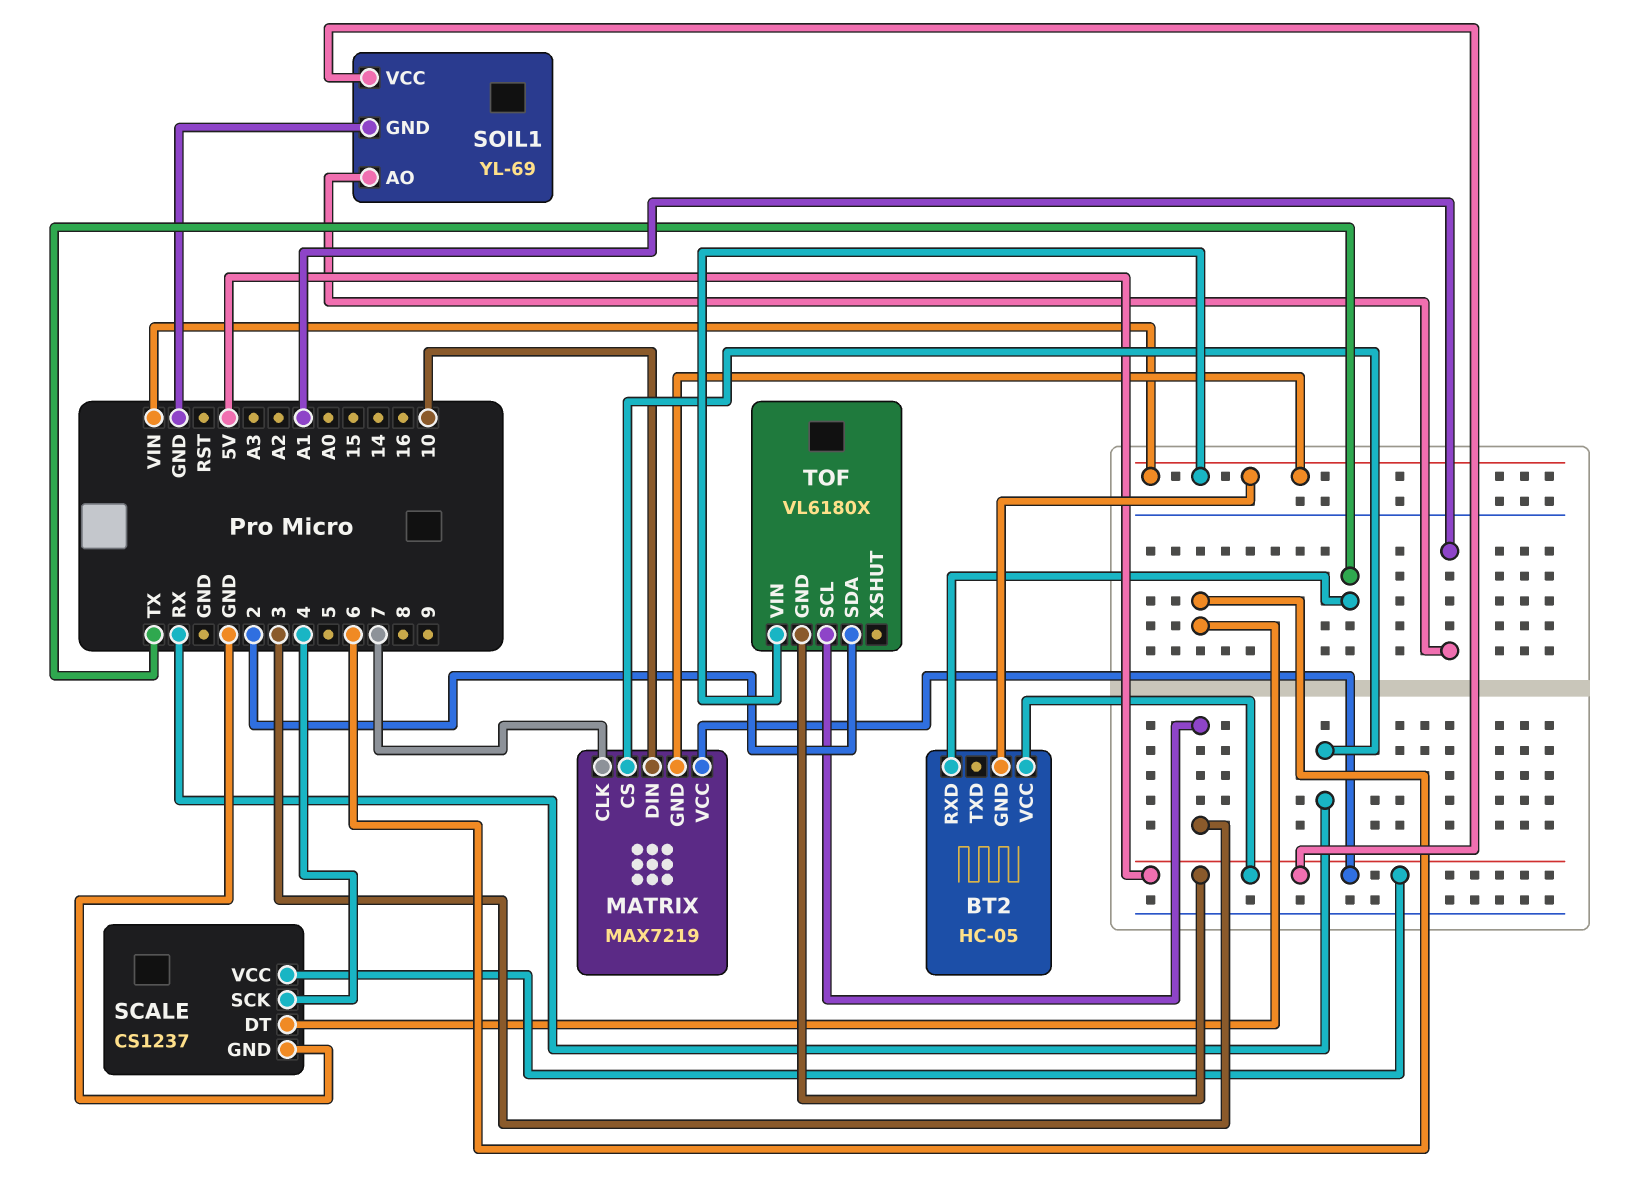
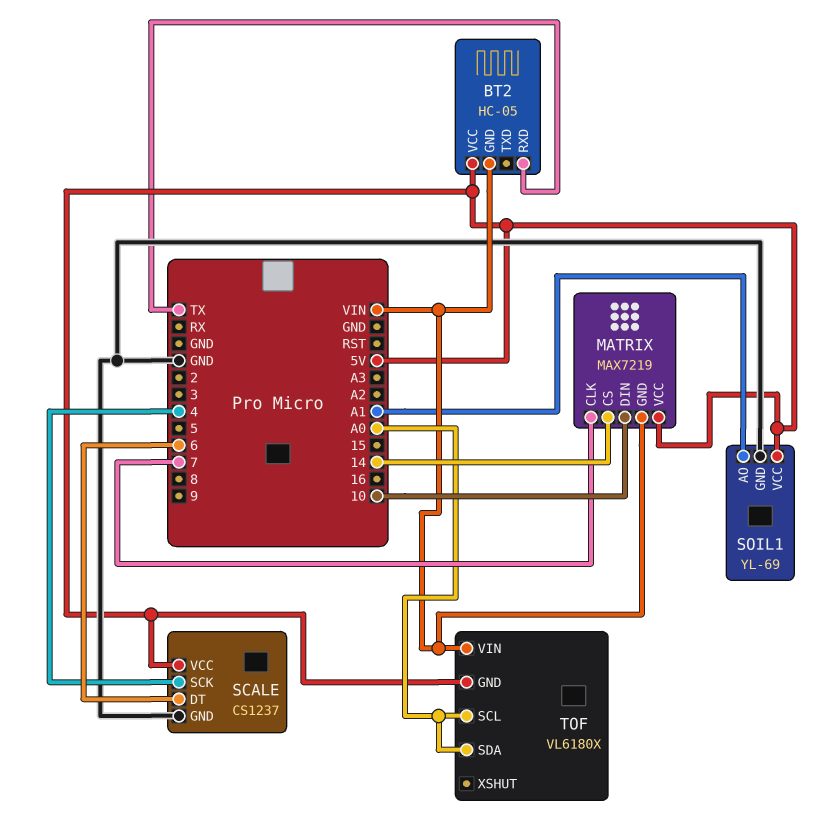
MATRIX pin CS: RX -> 14
TOF pin SCL: 3 -> A0
TOF pin SDA: 2 -> A0

